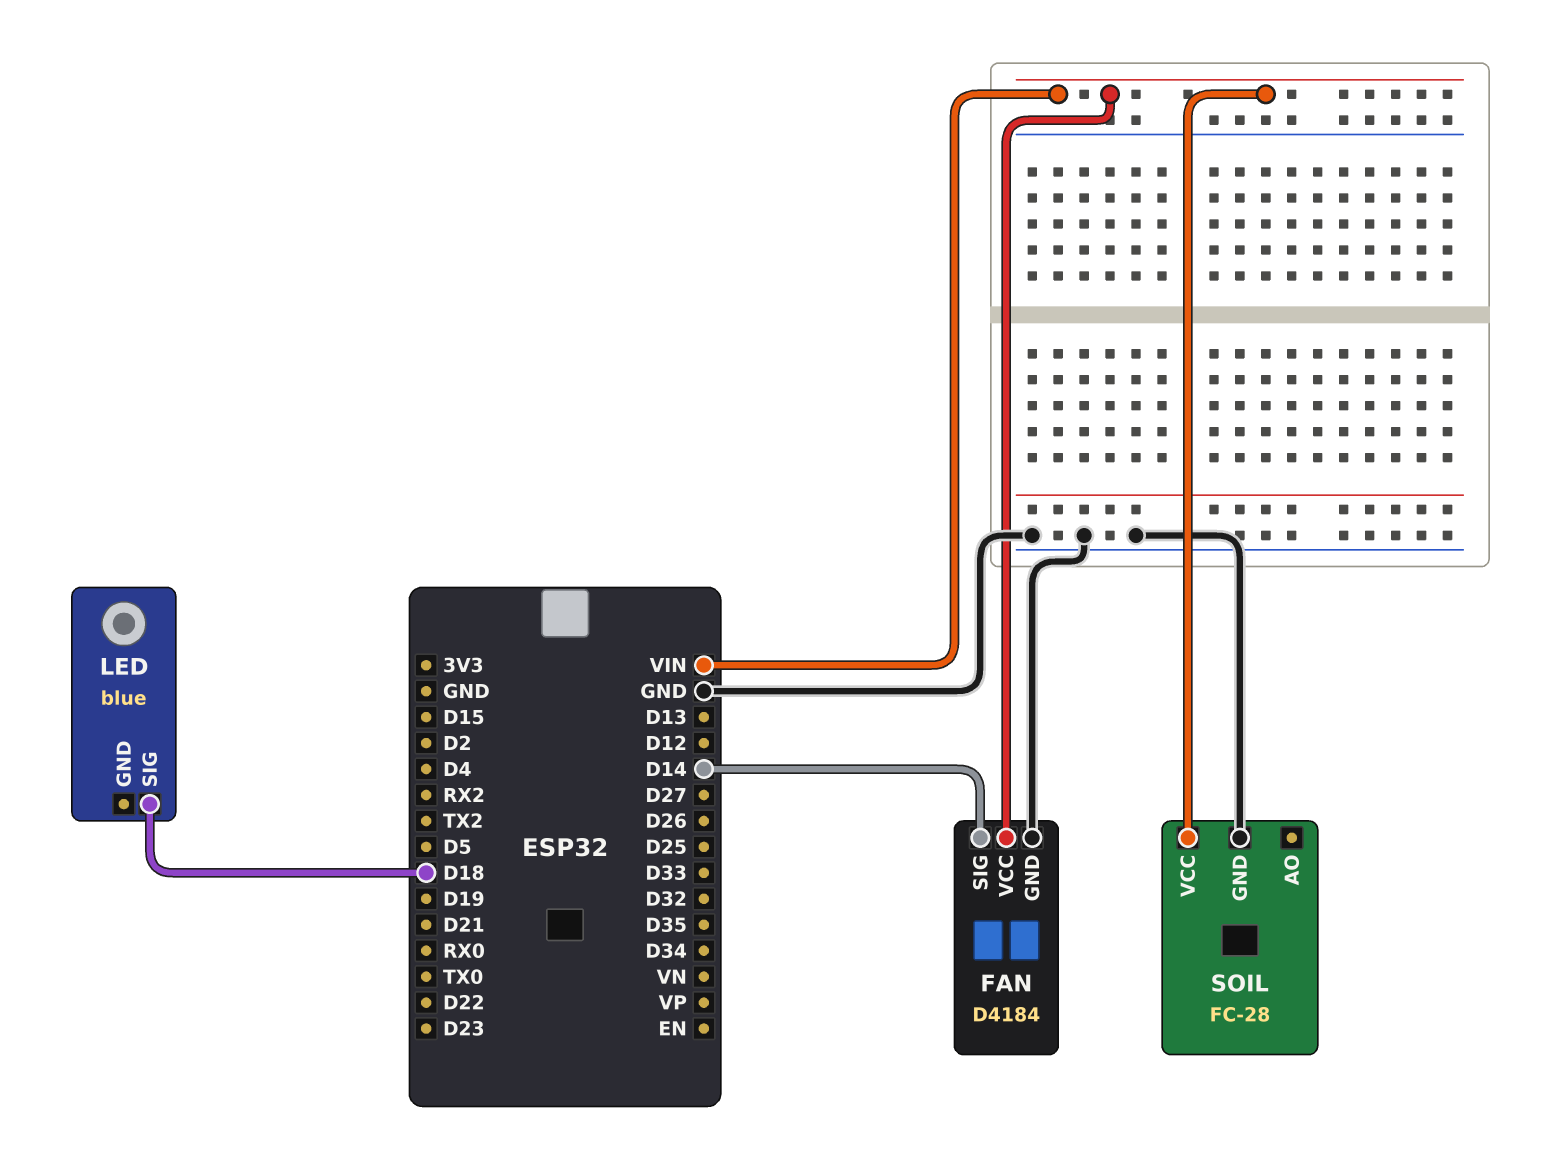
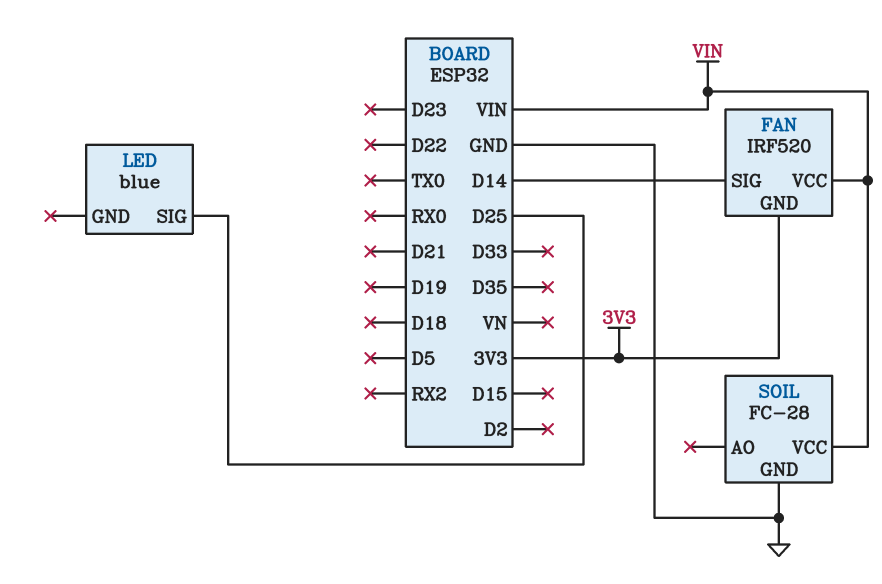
FAN: D4184 -> IRF520
FAN pin GND: GND -> 3V3
LED pin SIG: D18 -> D25

